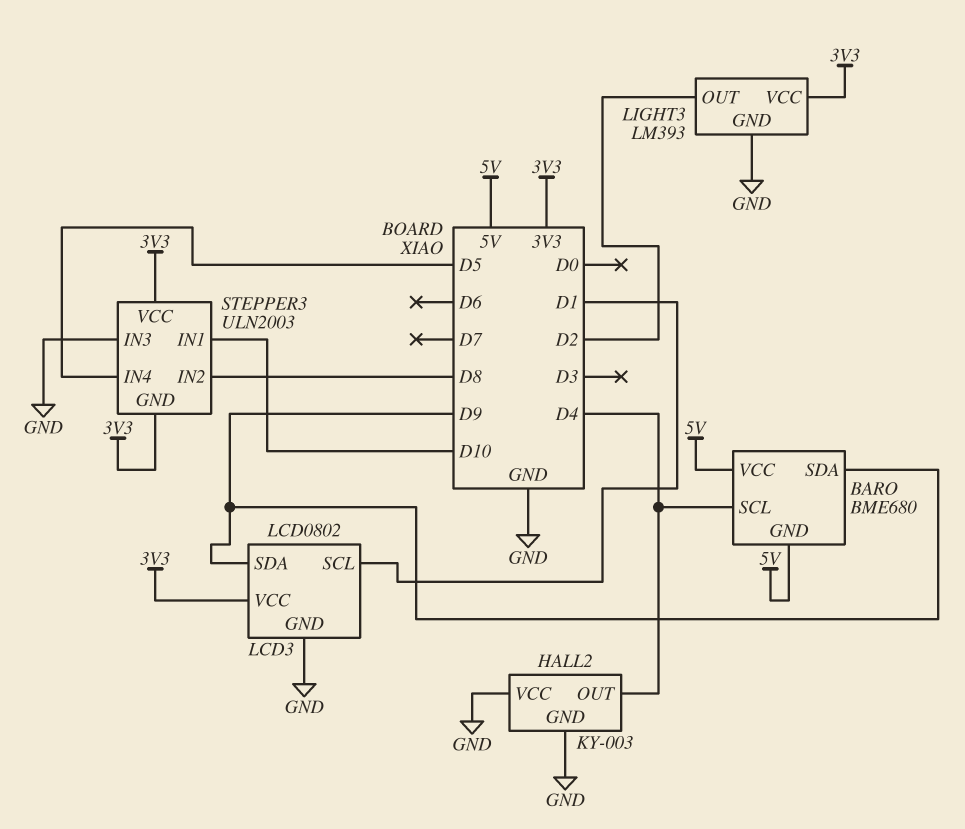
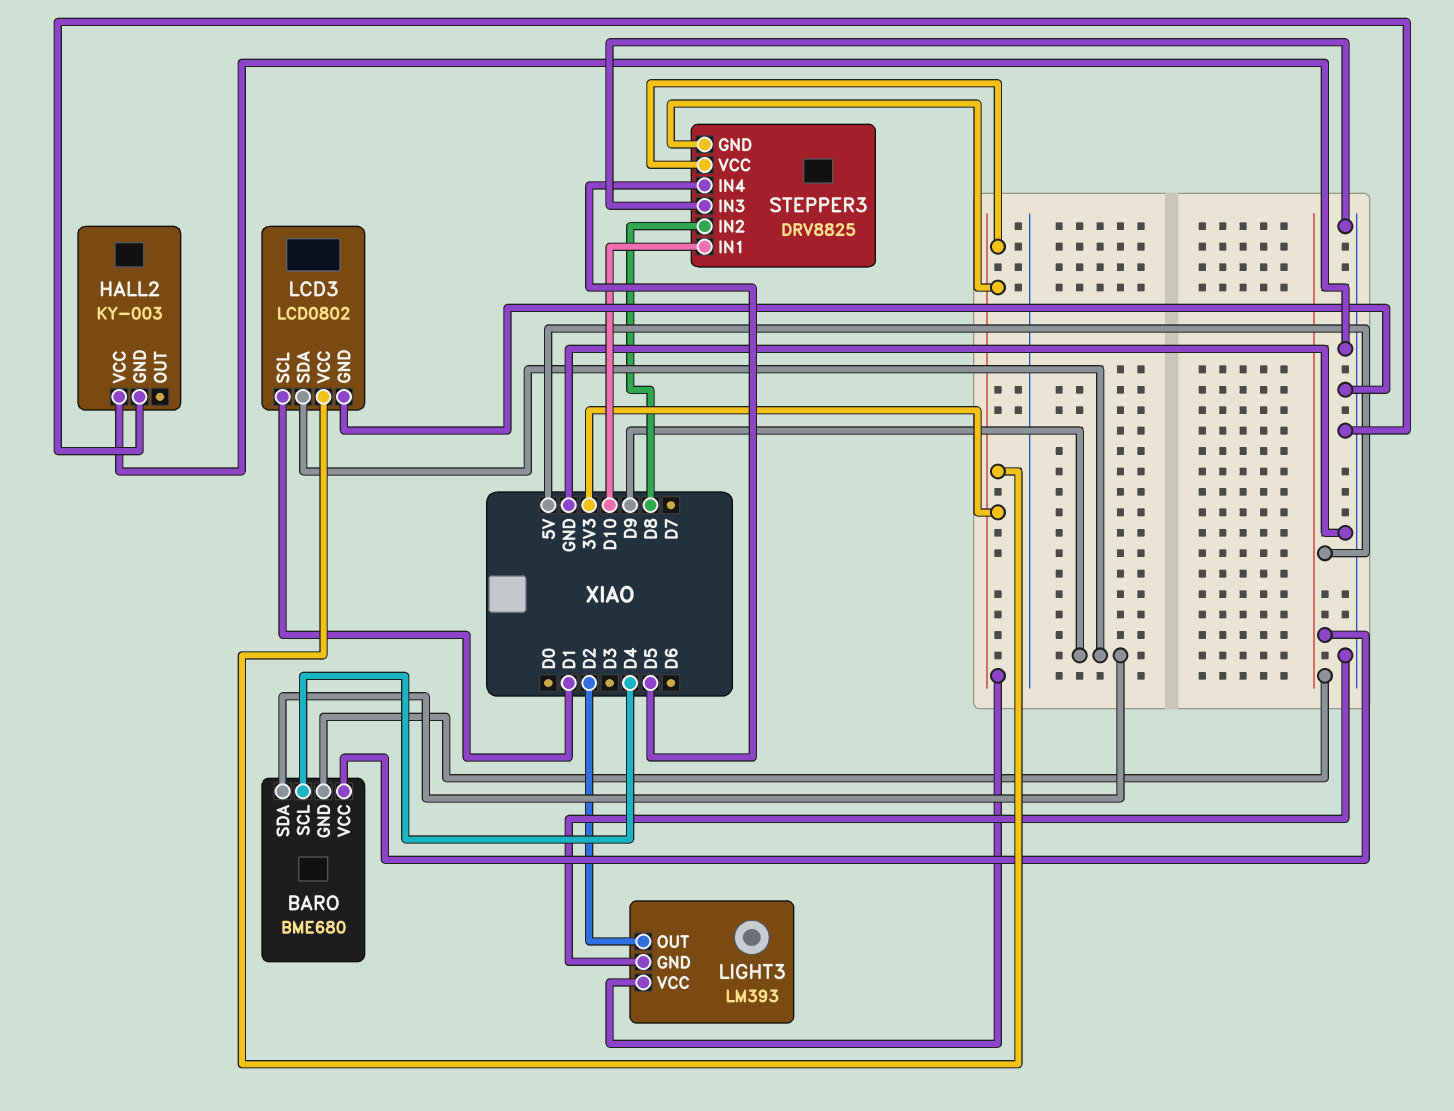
HALL2 pin OUT: D4 -> none
STEPPER3: ULN2003 -> DRV8825

